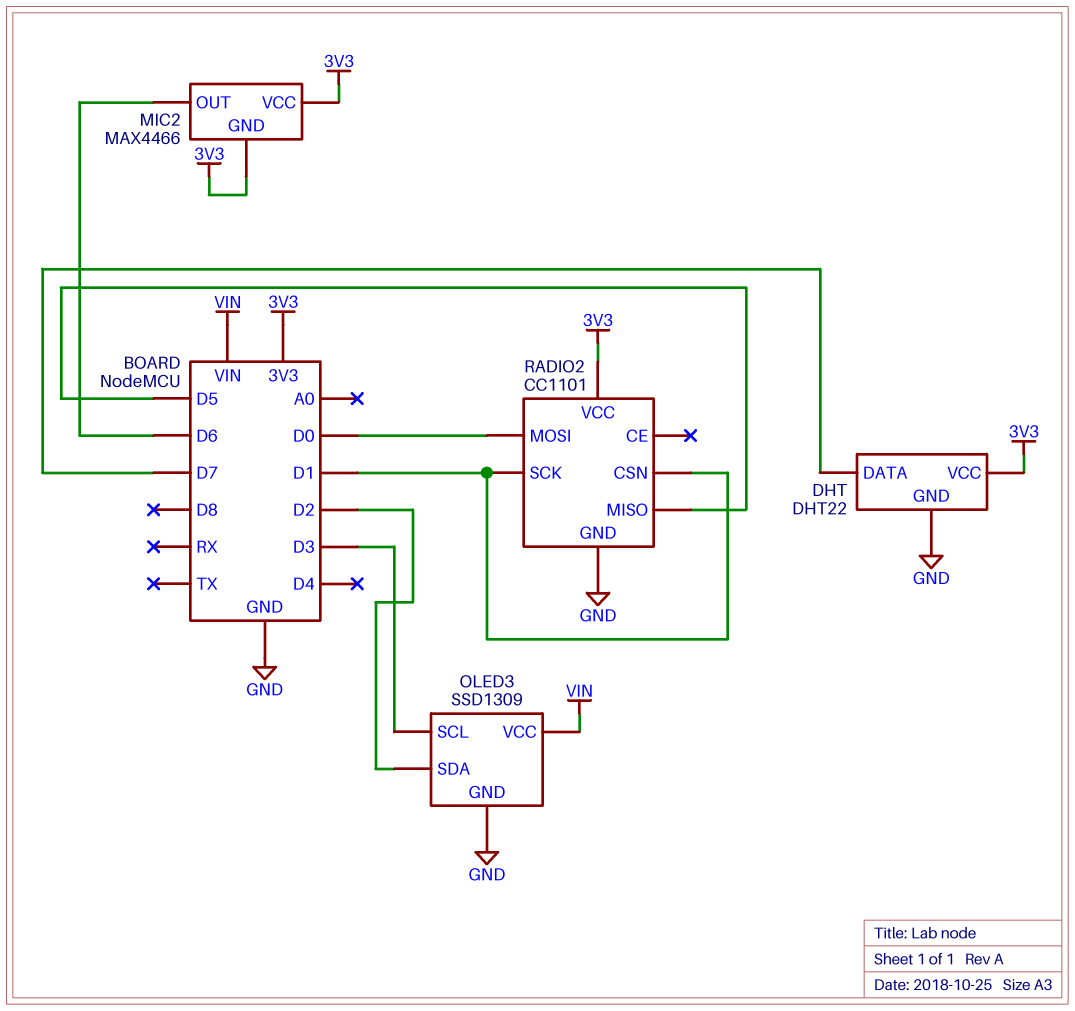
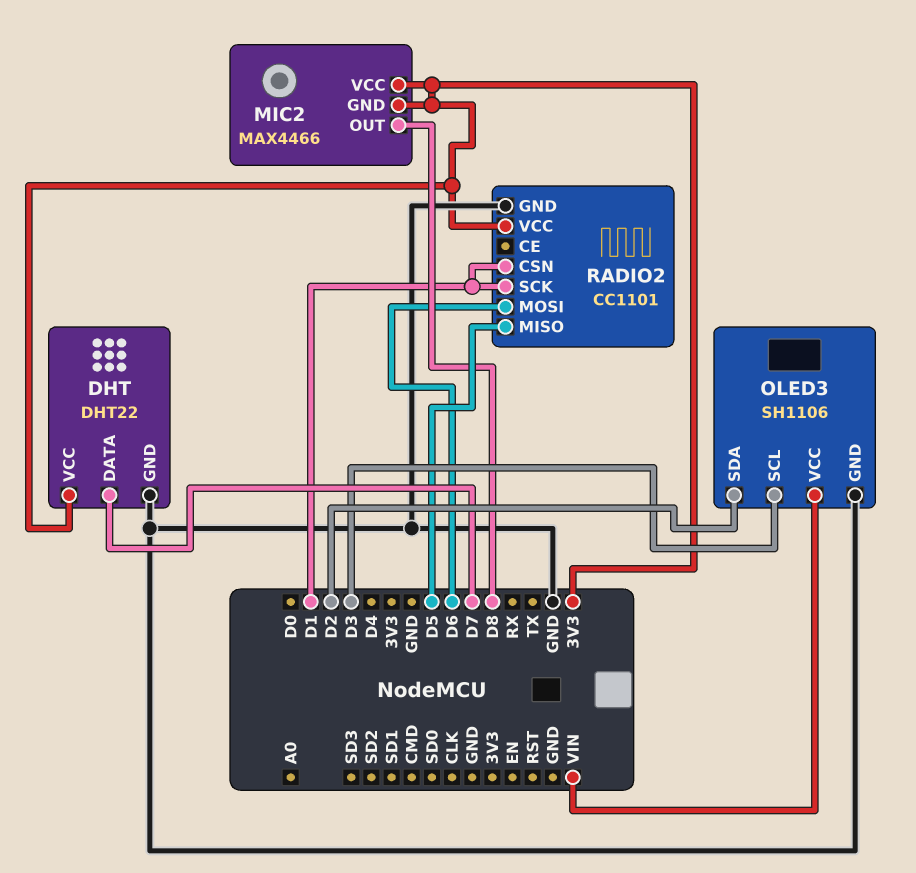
MIC2 pin OUT: D6 -> D8
OLED3: SSD1309 -> SH1106
RADIO2 pin MOSI: D0 -> D6

